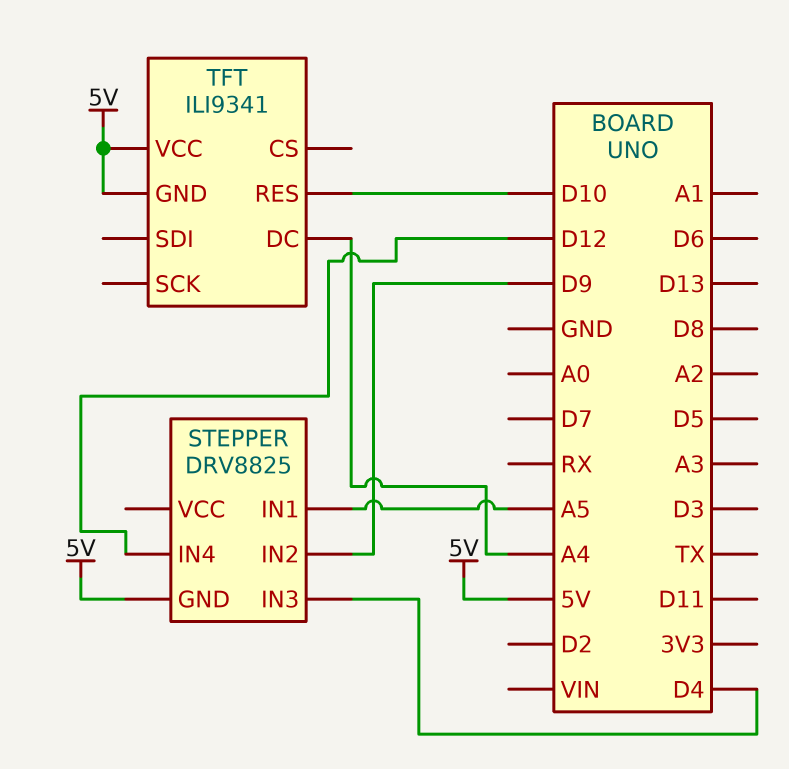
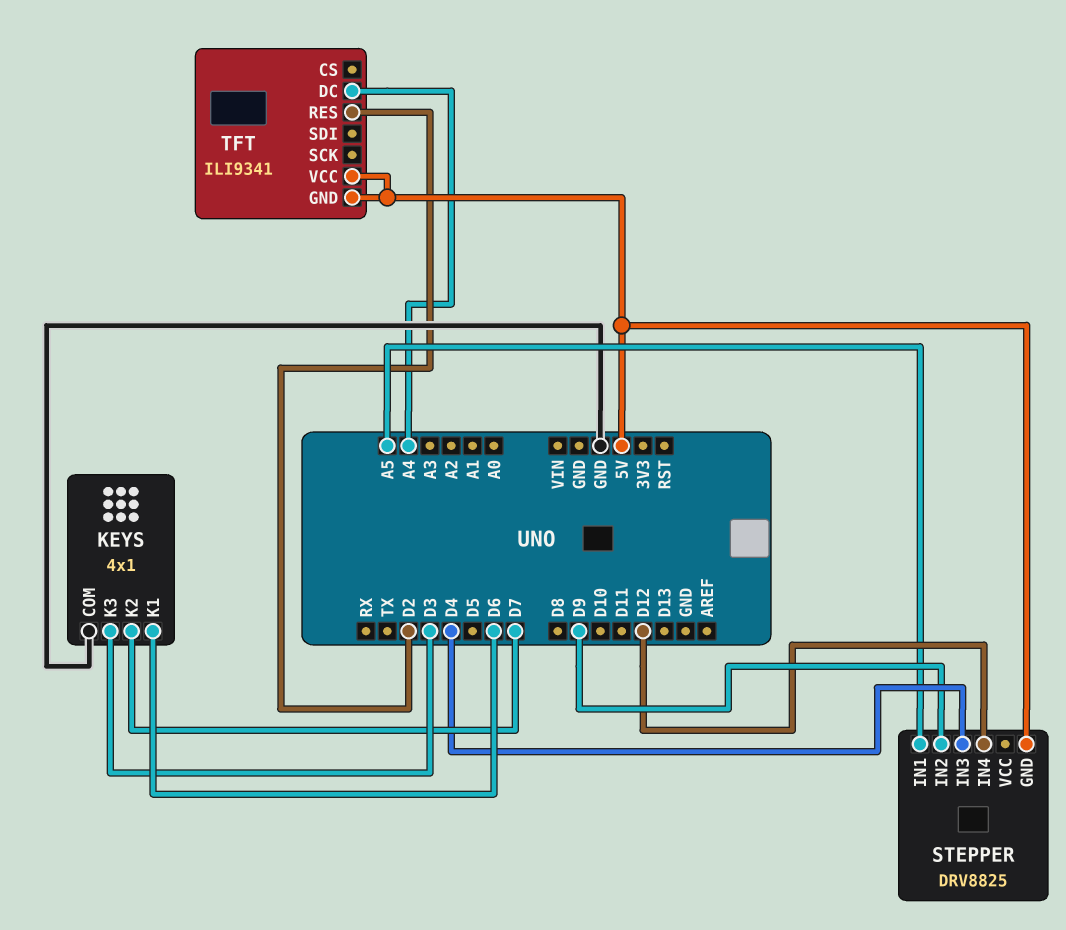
KEYS: none -> 4x1
KEYS pin COM: none -> GND
KEYS pin K1: none -> D6
KEYS pin K2: none -> D7
KEYS pin K3: none -> D3
TFT pin RES: D10 -> D2

